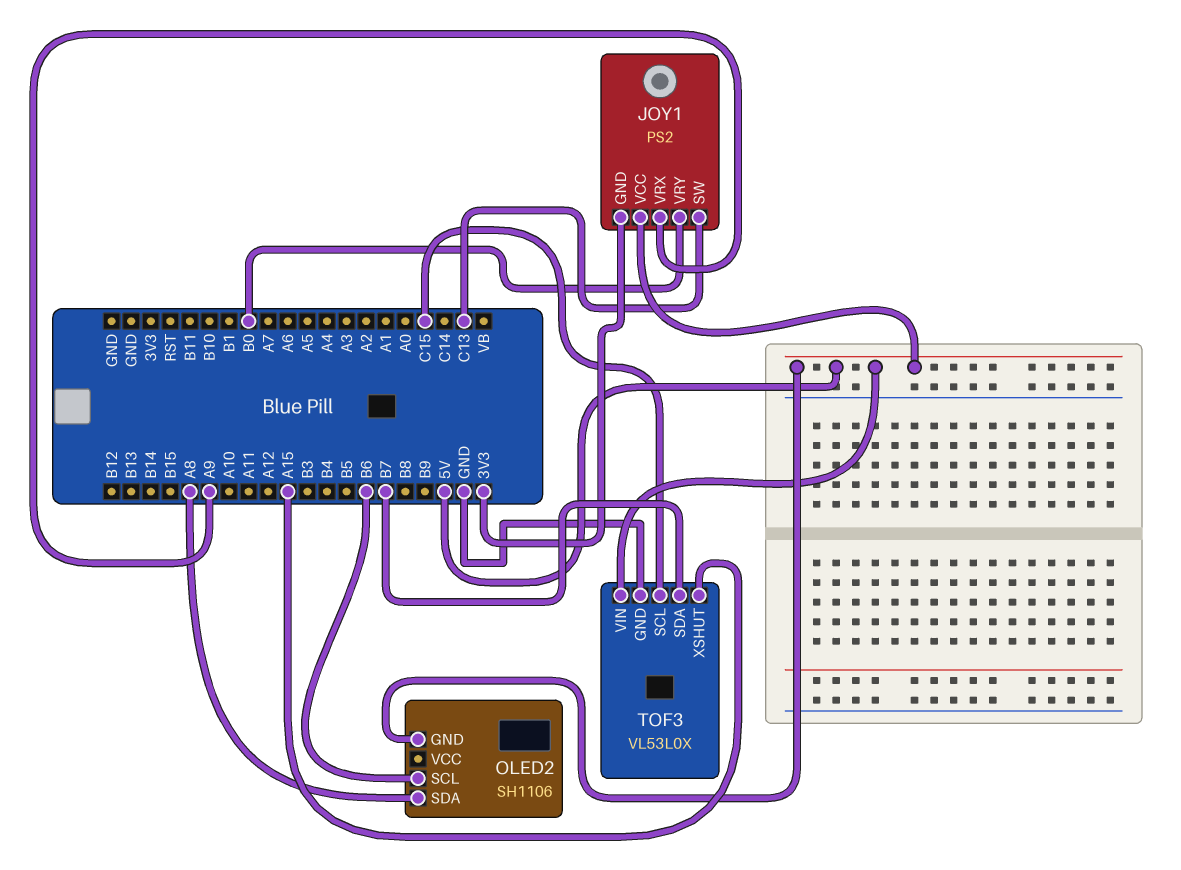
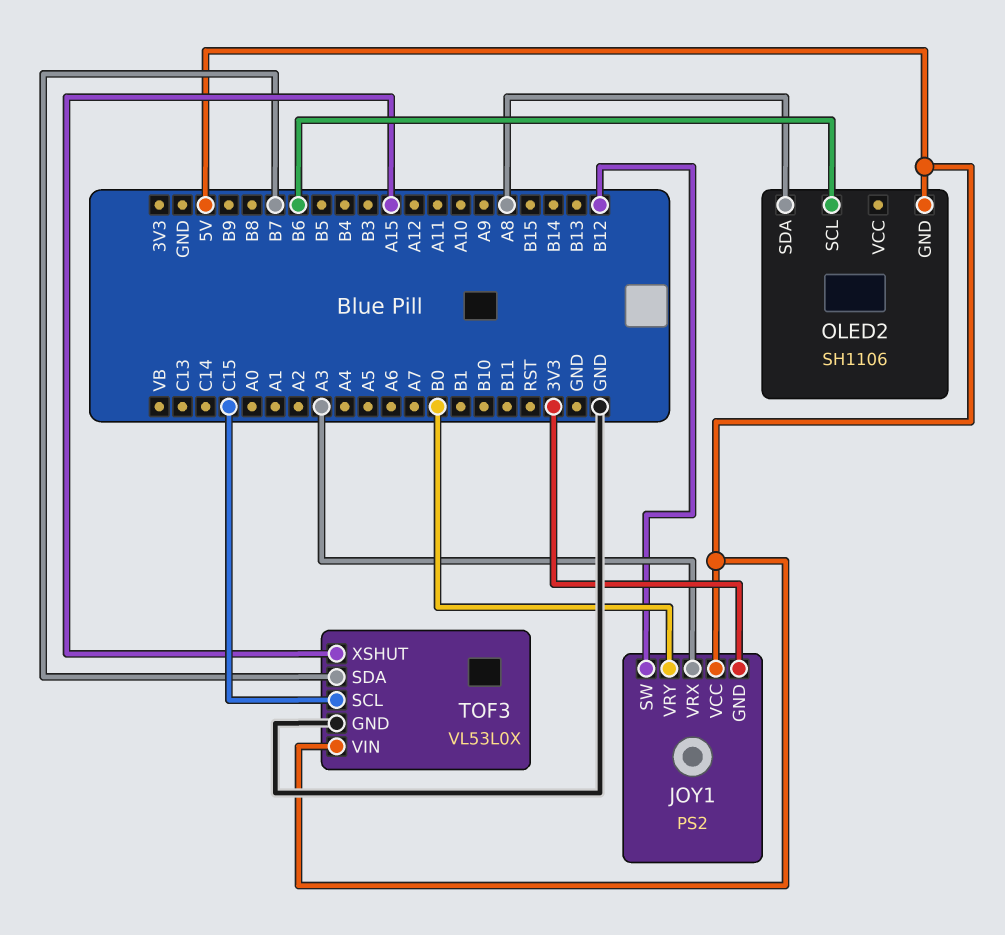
JOY1 pin SW: C13 -> B12
JOY1 pin VRX: A9 -> A3

